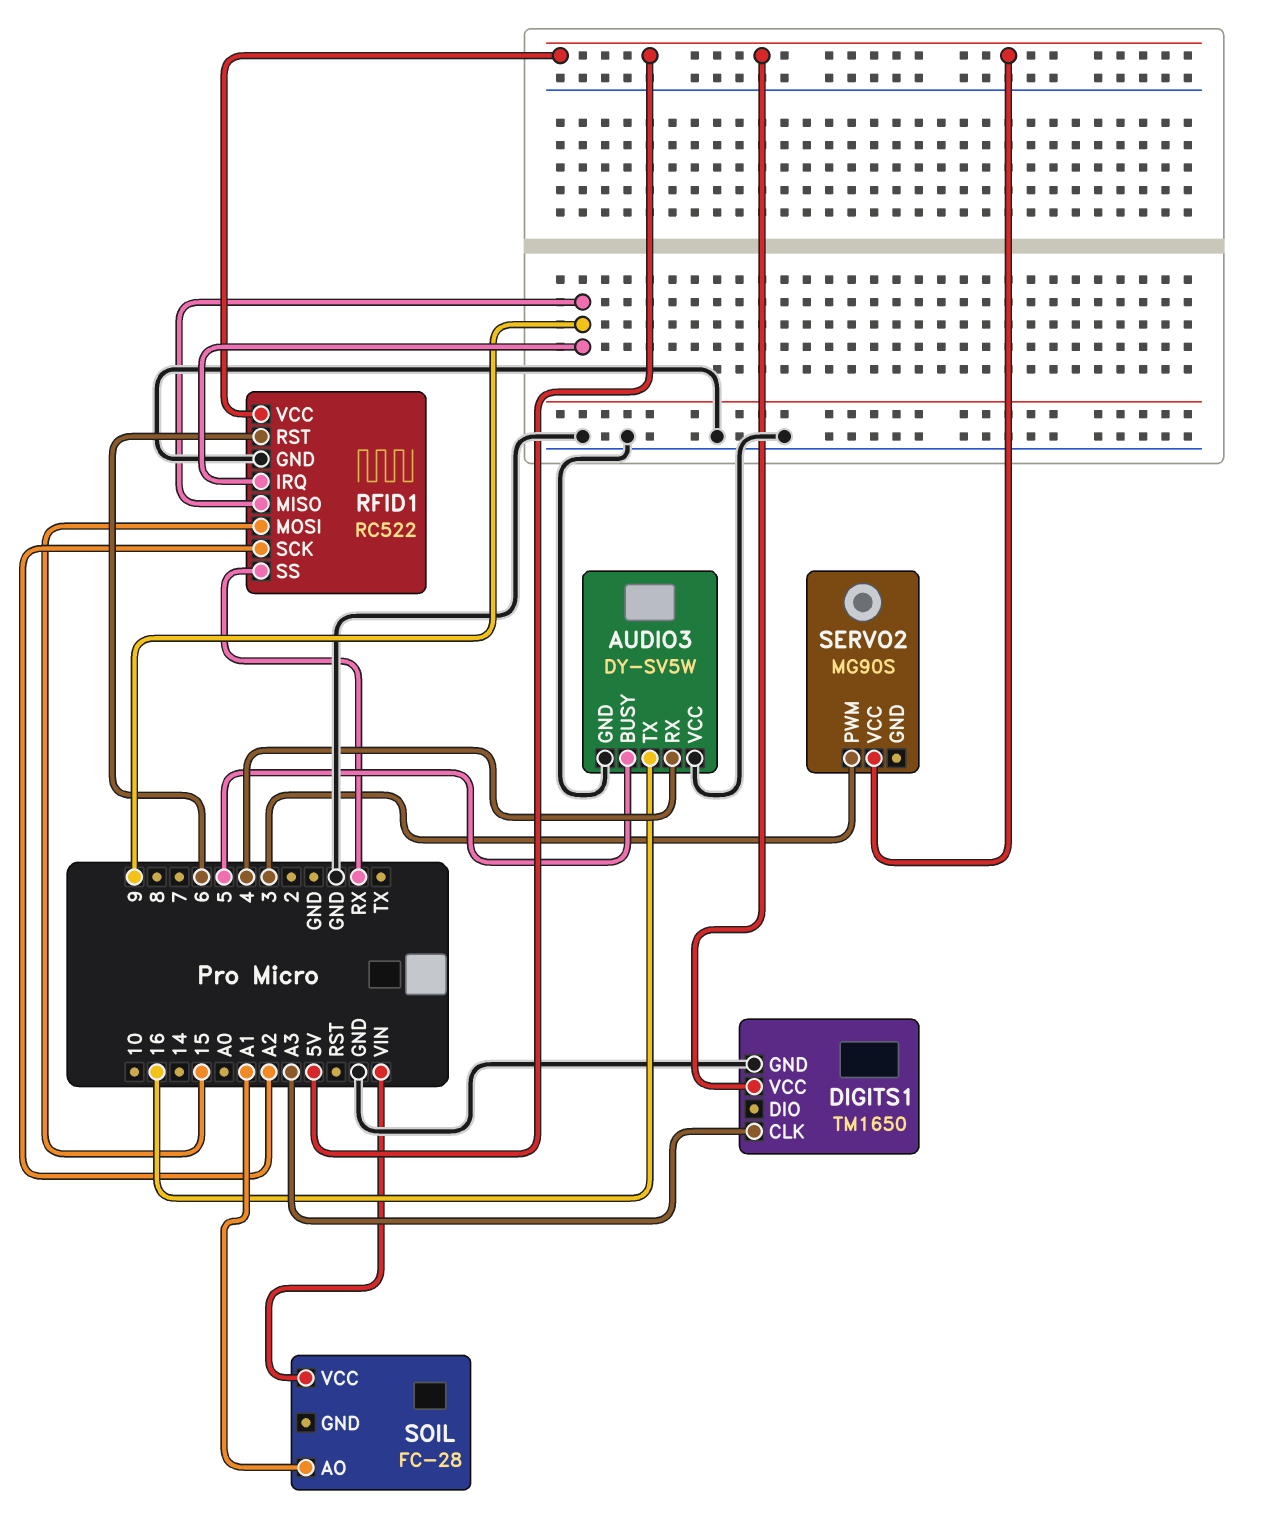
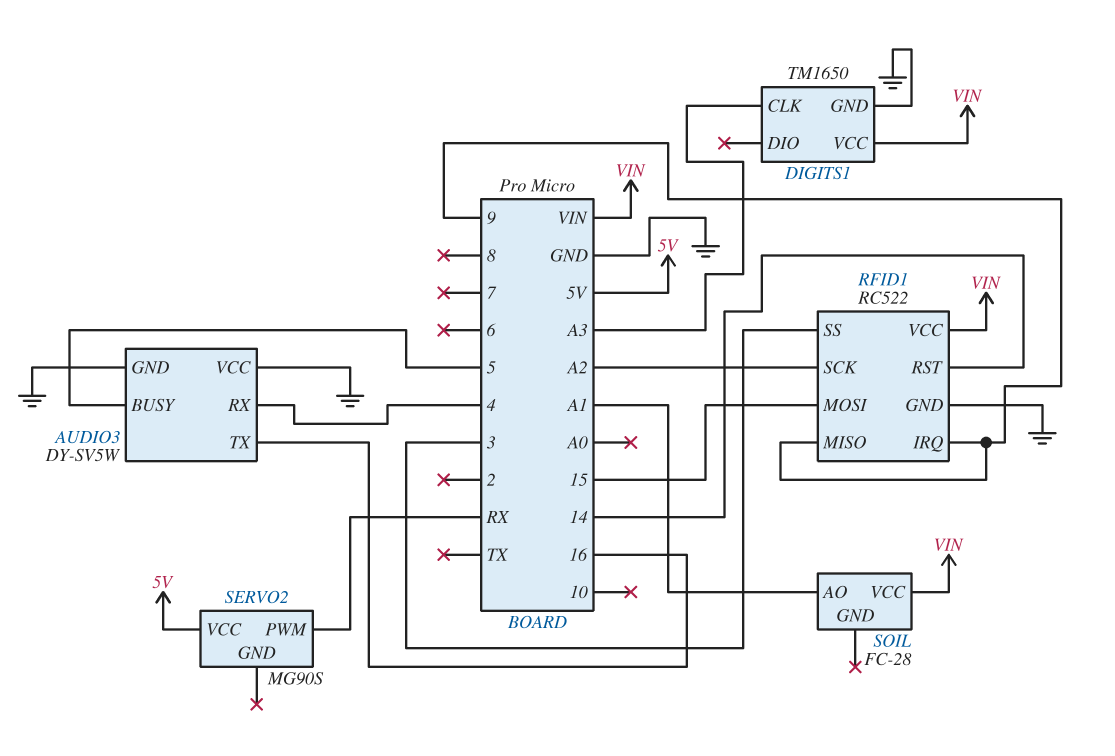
DIGITS1 pin VCC: 5V -> VIN
RFID1 pin RST: 6 -> 14
RFID1 pin SS: RX -> 3
RFID1 pin VCC: 5V -> VIN
SERVO2 pin PWM: 3 -> RX

